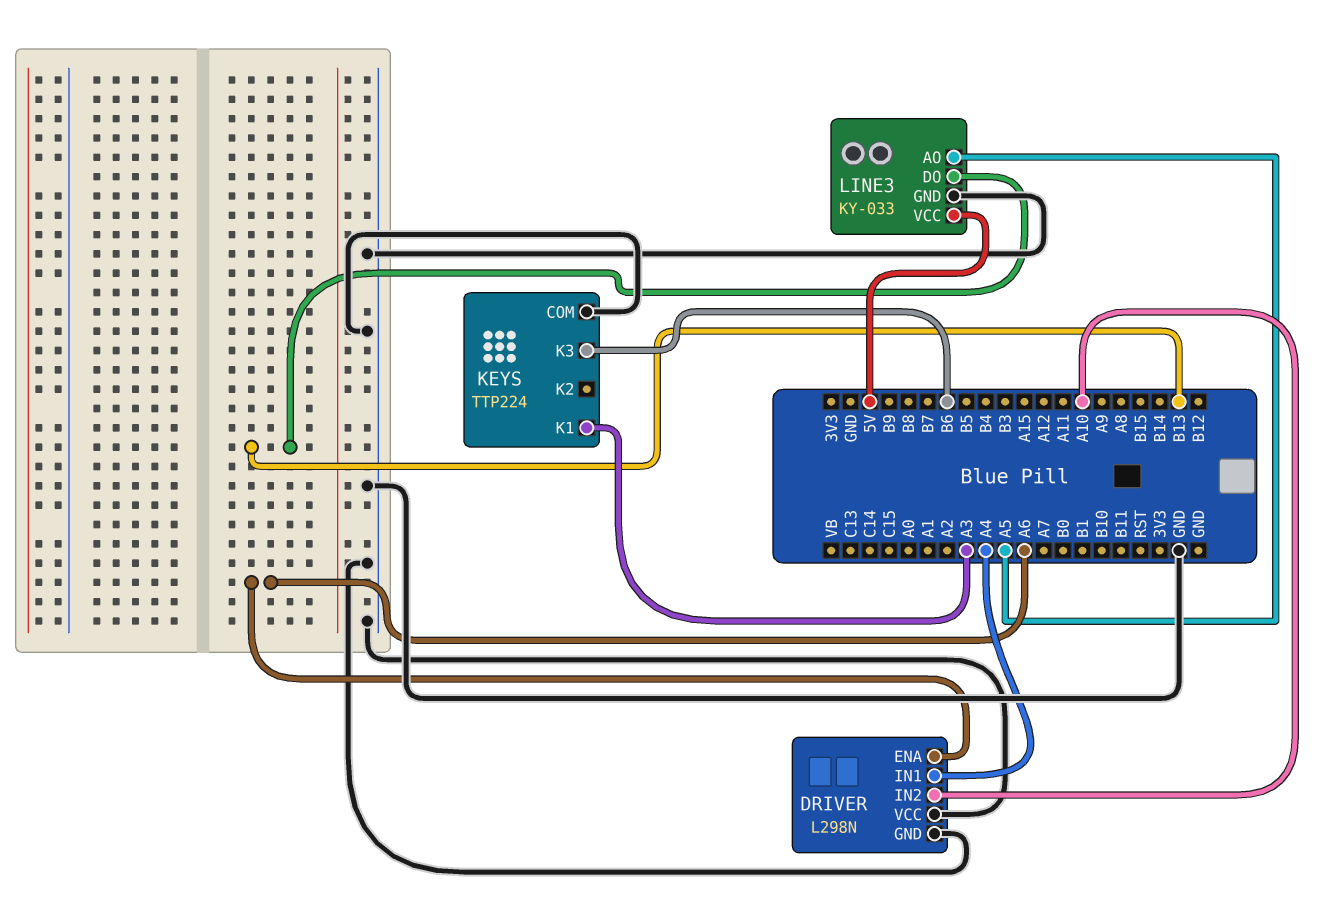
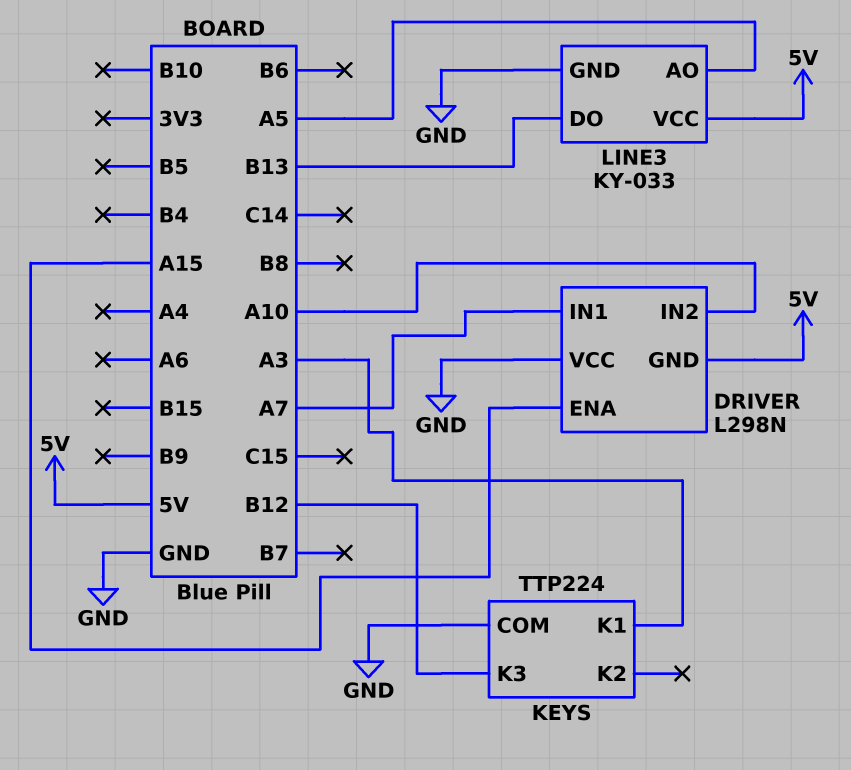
DRIVER pin ENA: A6 -> A15
DRIVER pin GND: GND -> 5V
DRIVER pin IN1: A4 -> A7
KEYS pin K3: B6 -> B12

